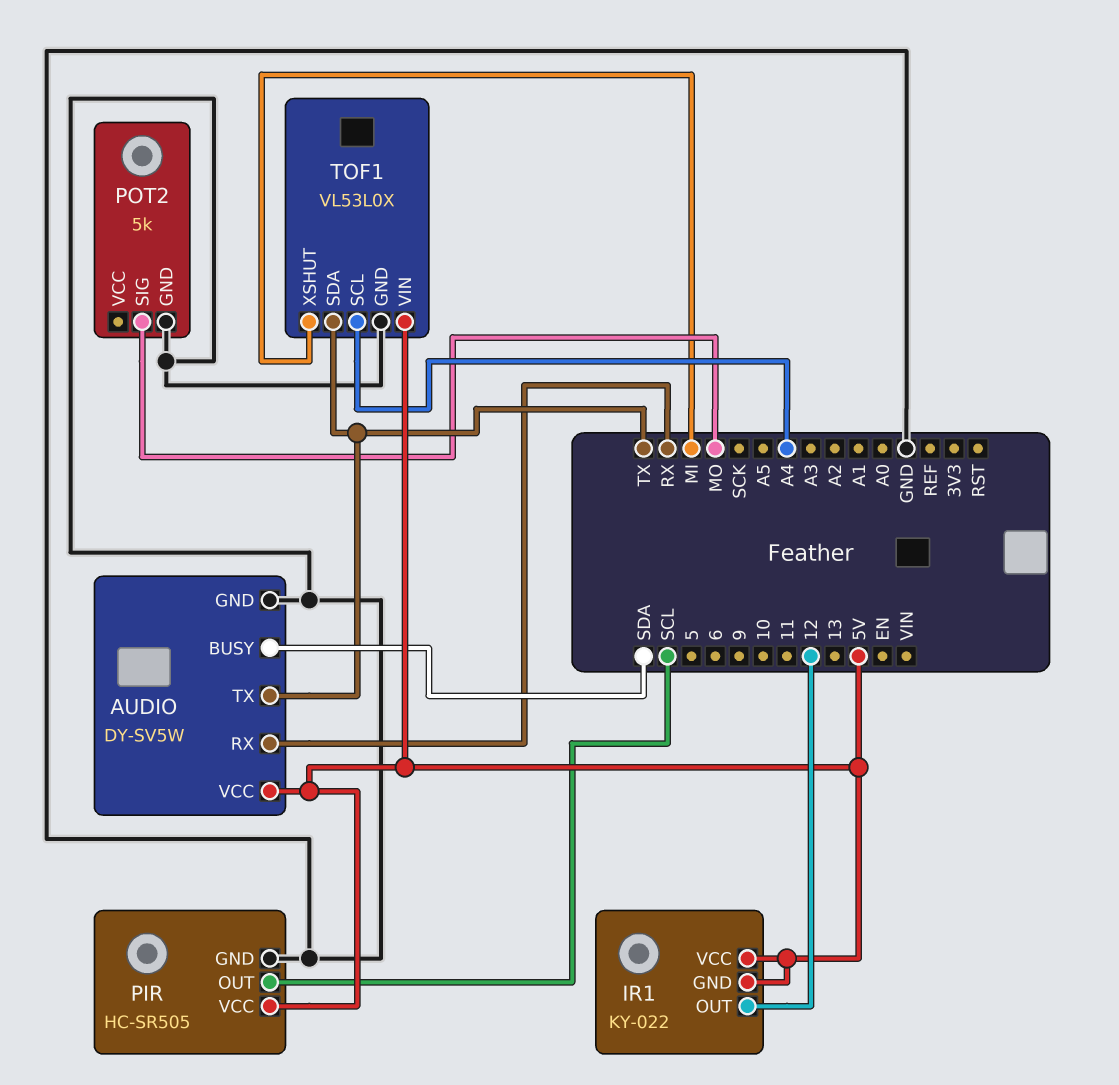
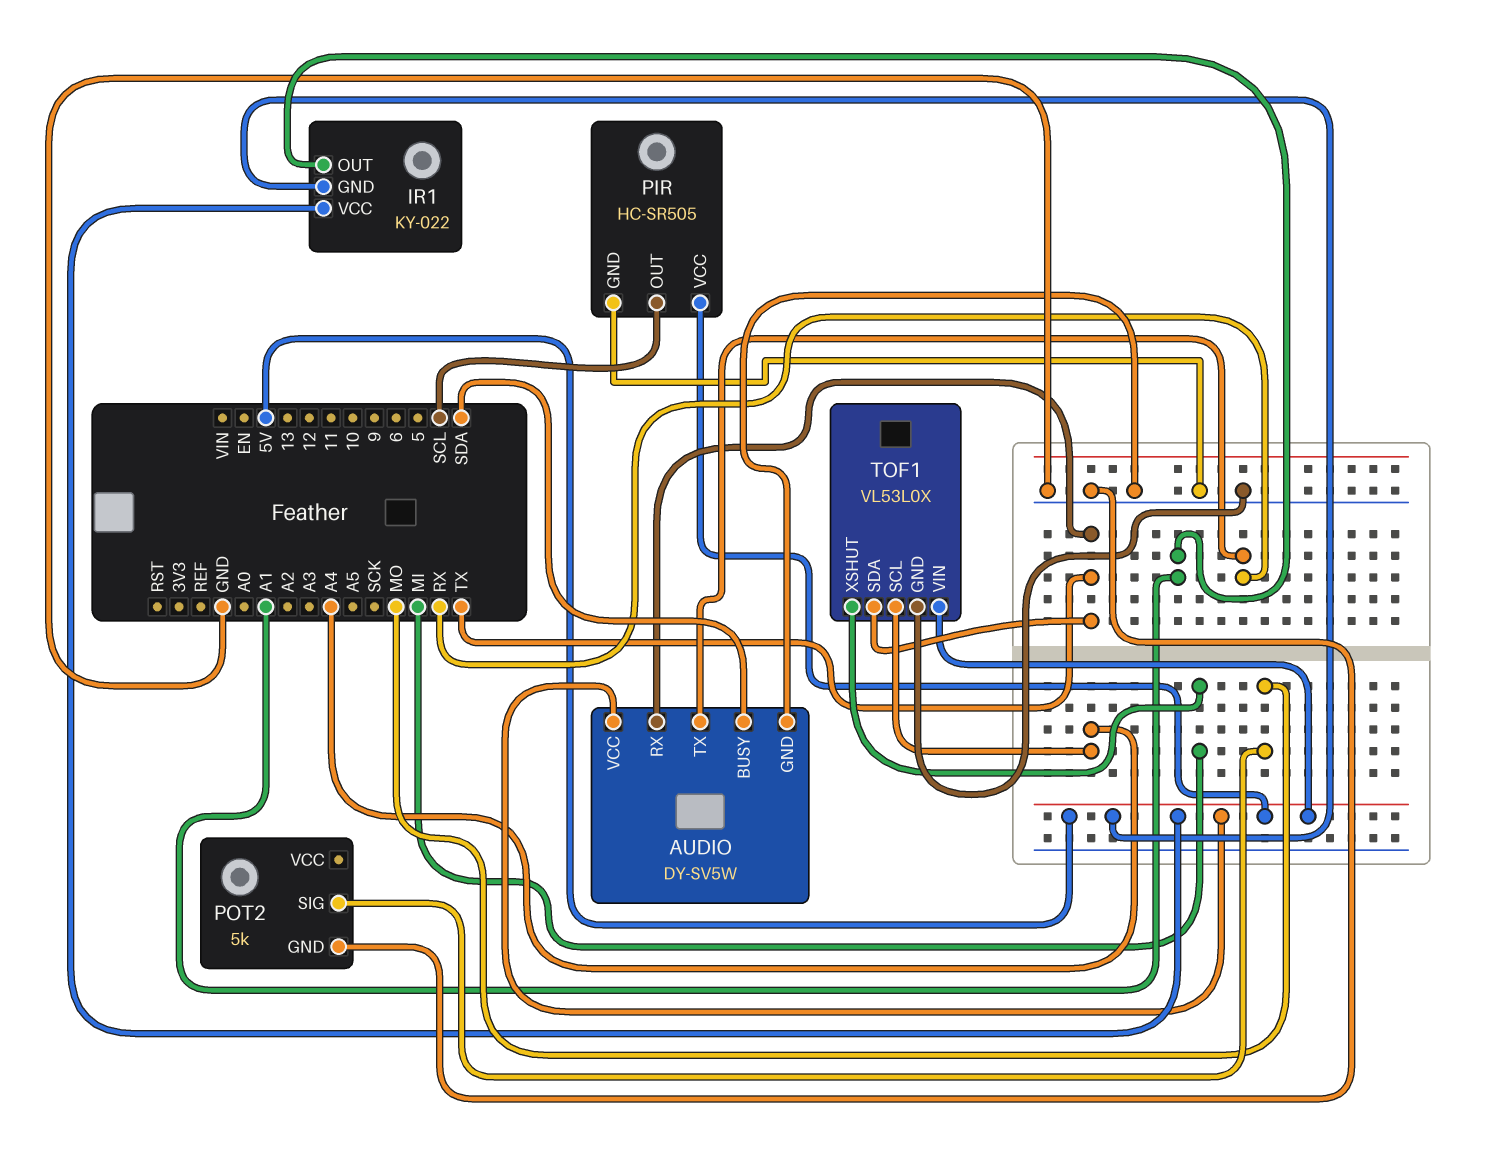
AUDIO pin RX: RX -> TX
AUDIO pin TX: TX -> RX
IR1 pin OUT: 12 -> A1

